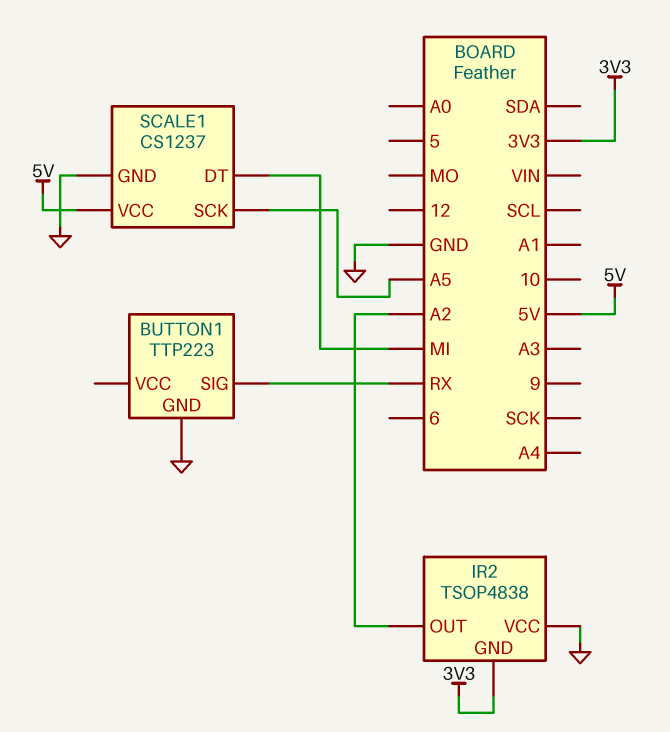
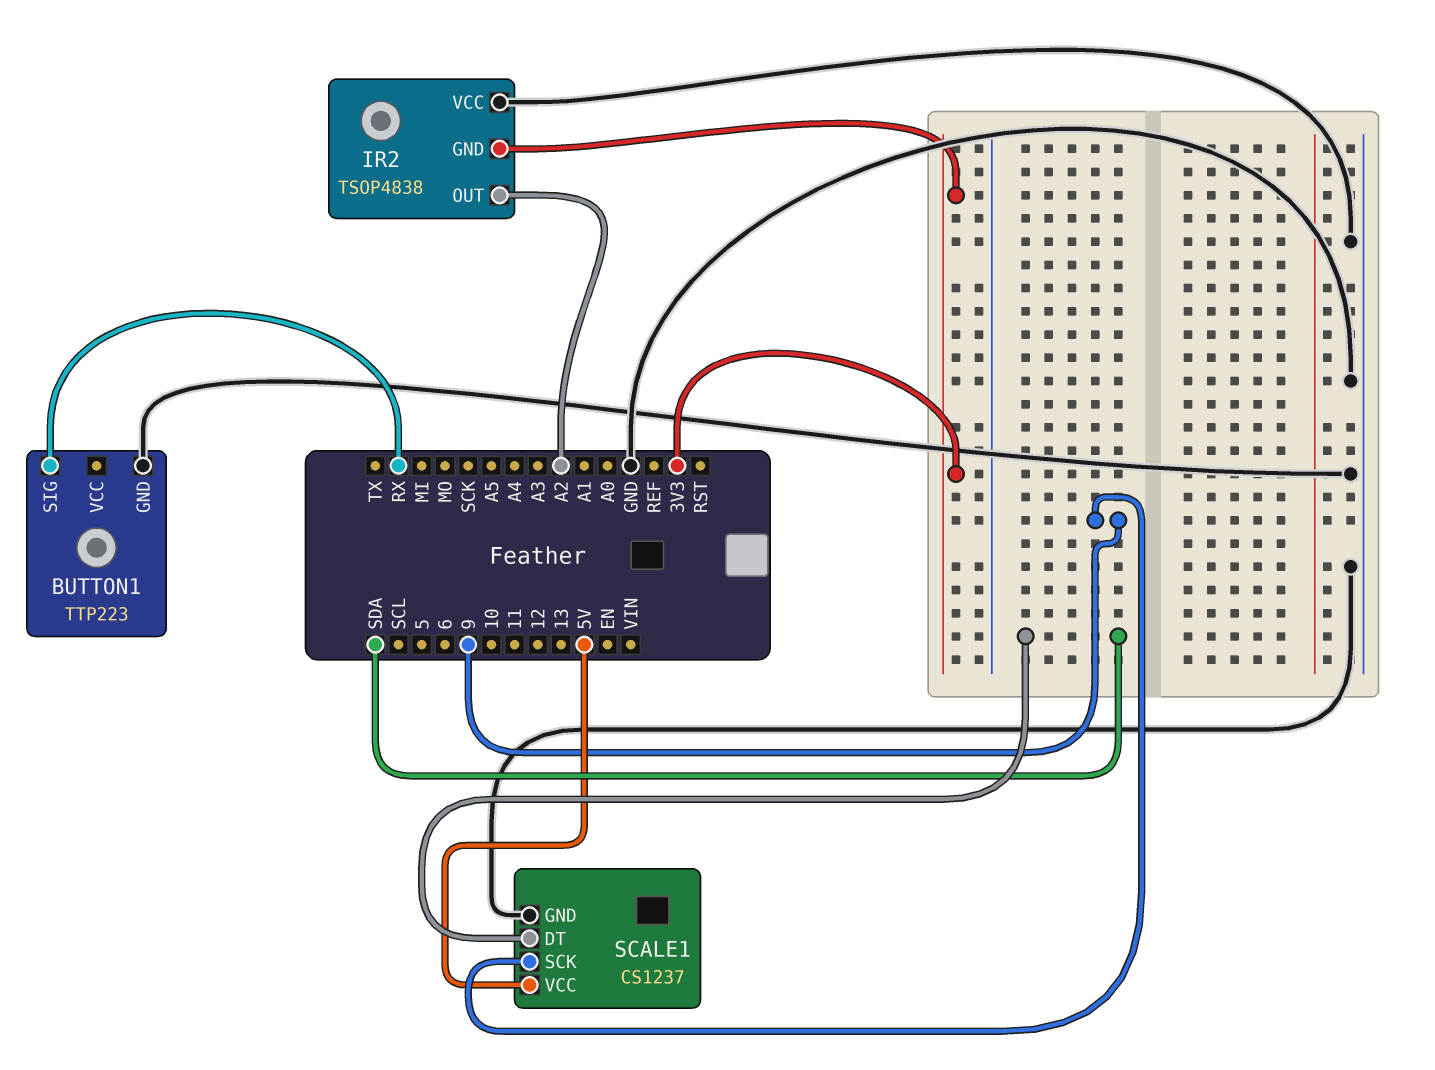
SCALE1 pin DT: MI -> SDA
SCALE1 pin SCK: A5 -> 9

